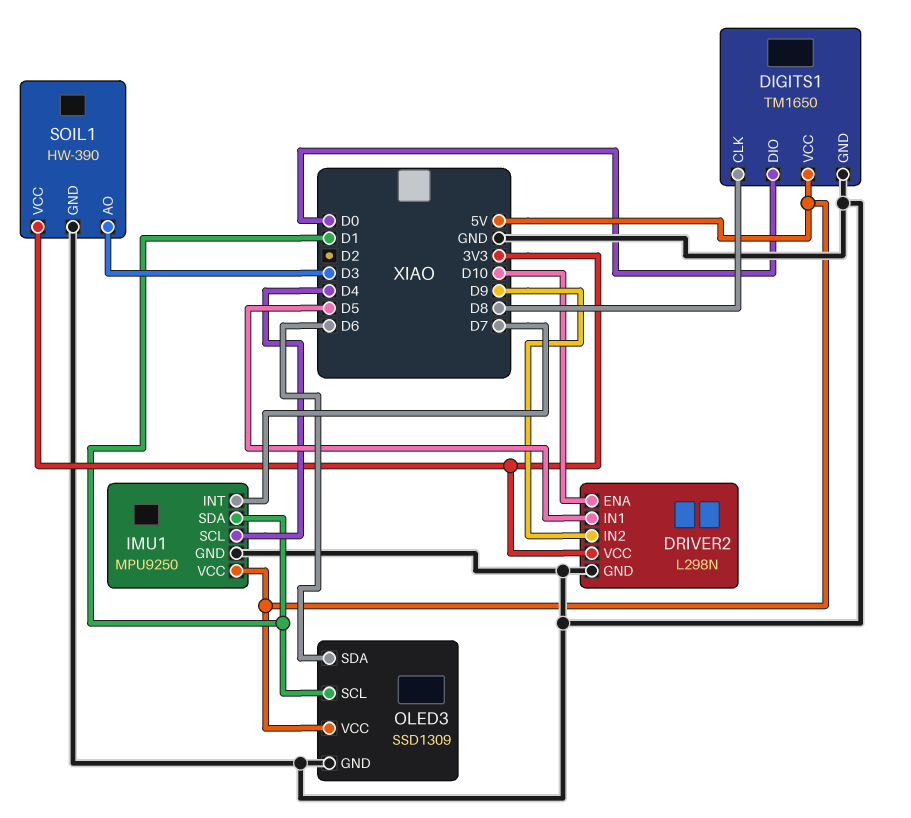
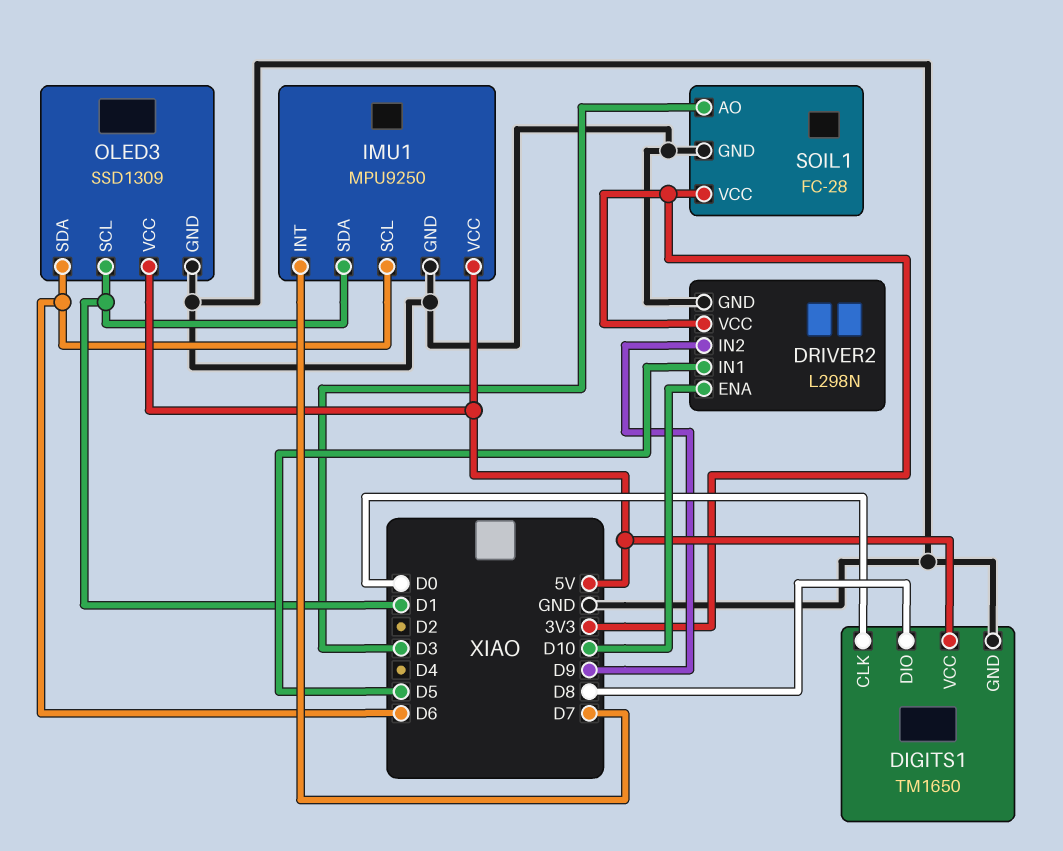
DIGITS1 pin CLK: D8 -> D0
DIGITS1 pin DIO: D0 -> D8
IMU1 pin SCL: D4 -> D6
SOIL1: HW-390 -> FC-28

